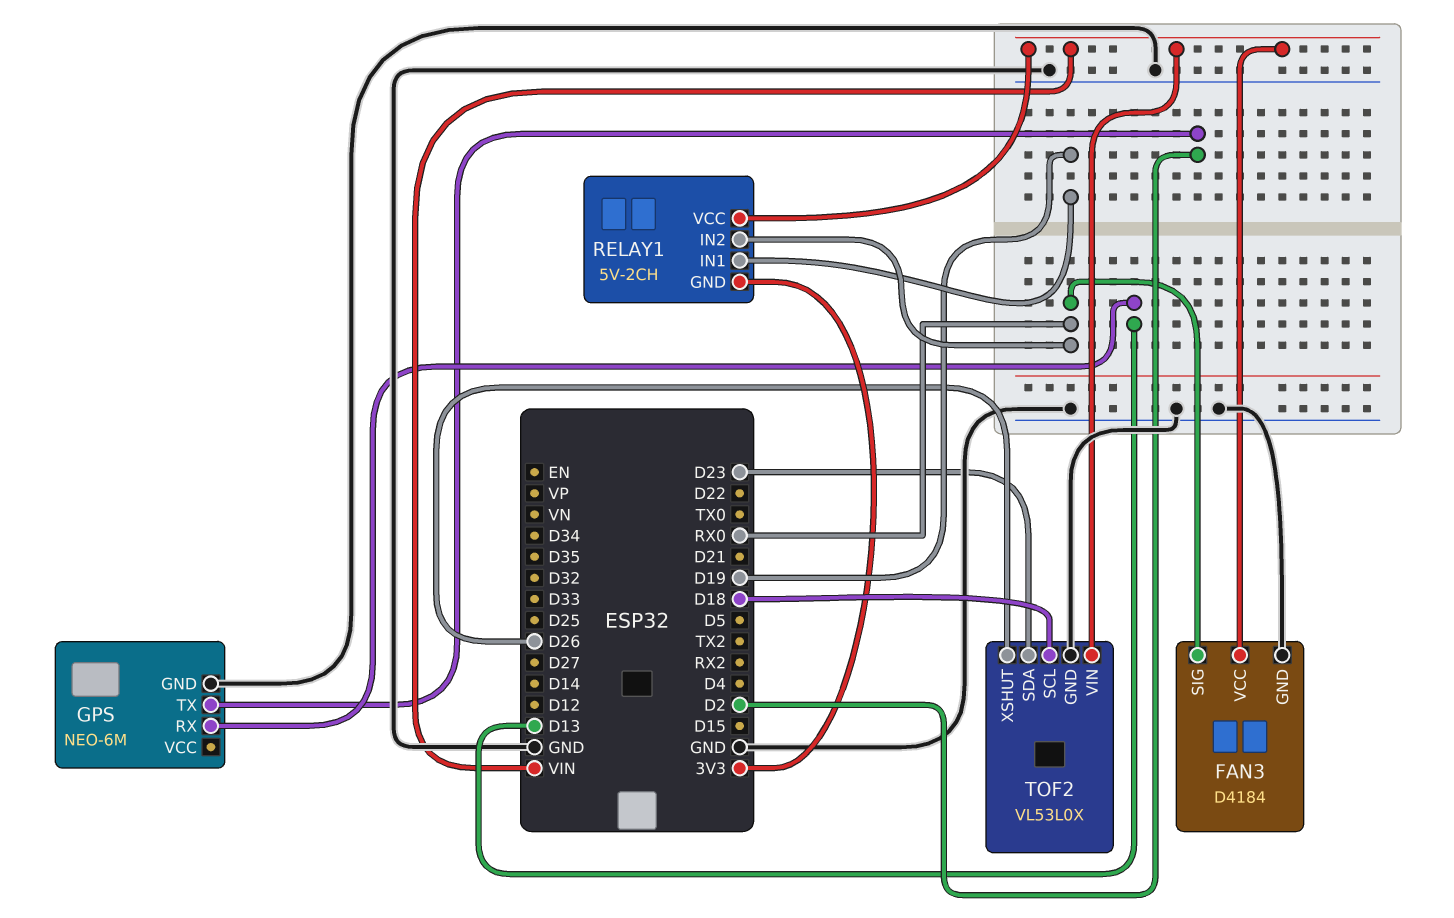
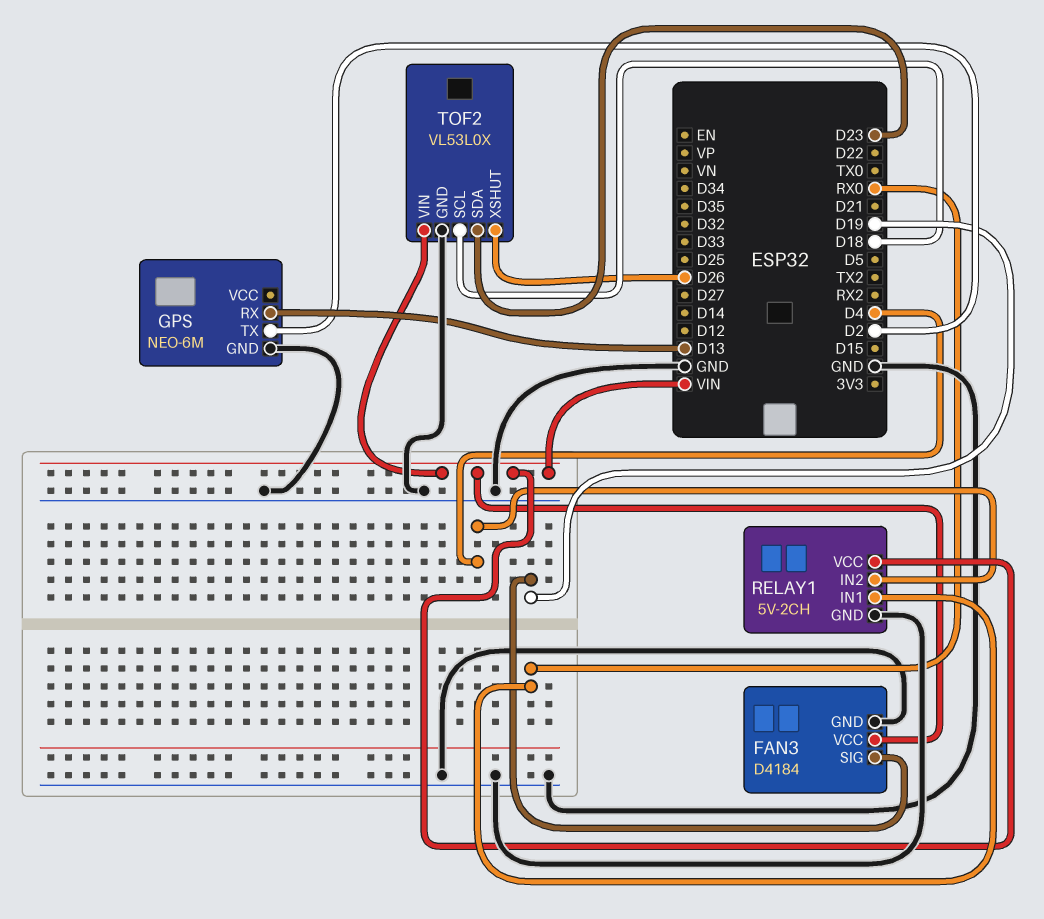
FAN3 pin SIG: RX0 -> D19
RELAY1 pin GND: 3V3 -> GND
RELAY1 pin IN1: D19 -> RX0
RELAY1 pin IN2: RX0 -> D4

